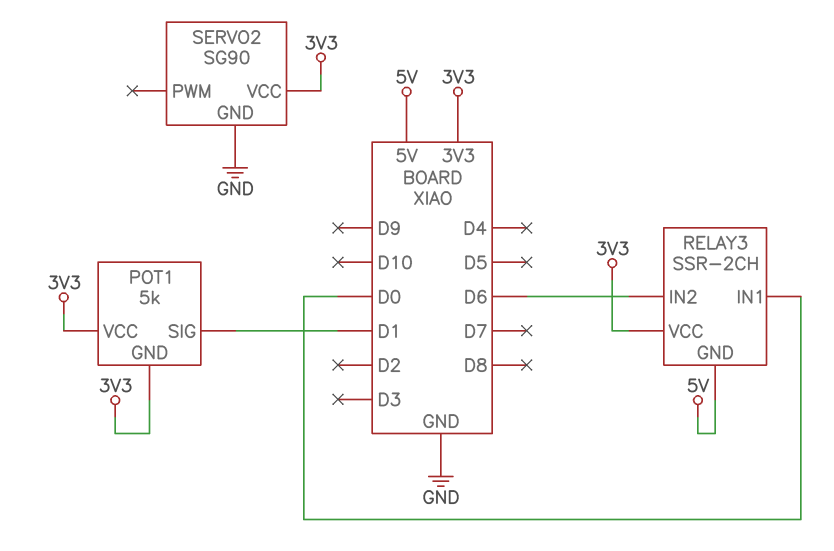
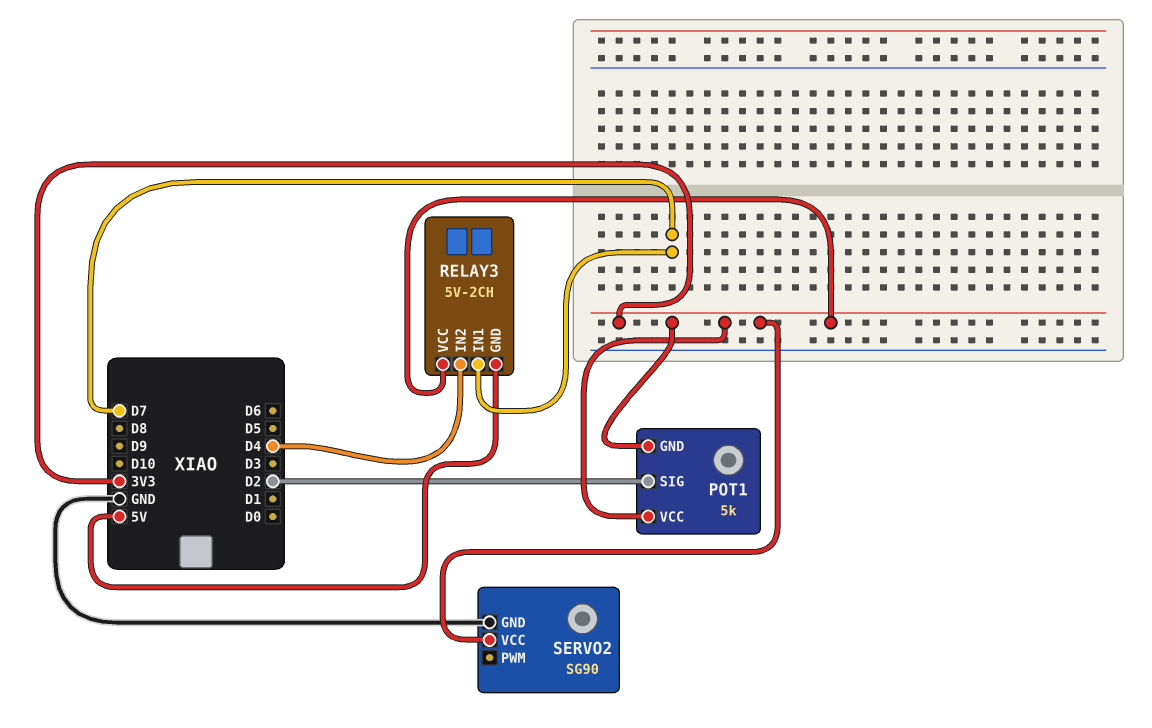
POT1 pin SIG: D1 -> D2
RELAY3: SSR-2CH -> 5V-2CH
RELAY3 pin IN1: D0 -> D7
RELAY3 pin IN2: D6 -> D4

